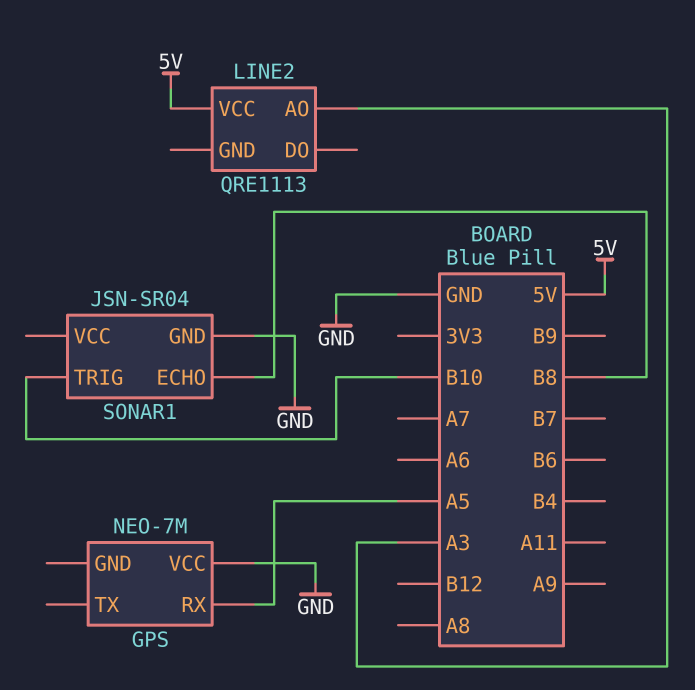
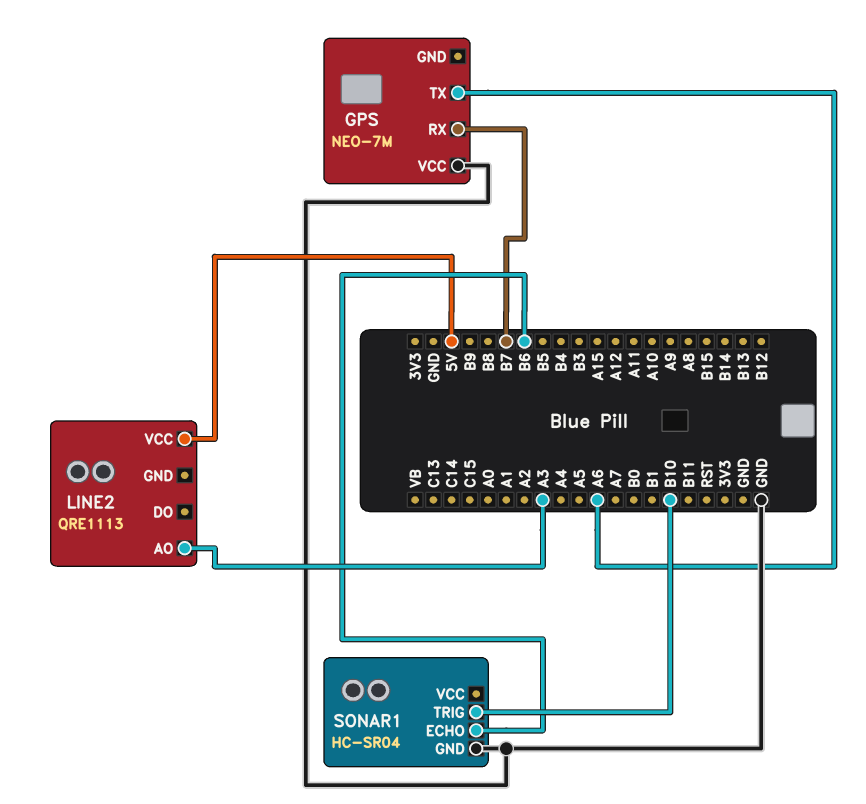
GPS pin RX: A5 -> B7
GPS pin TX: none -> A6
SONAR1: JSN-SR04 -> HC-SR04
SONAR1 pin ECHO: B8 -> B6

